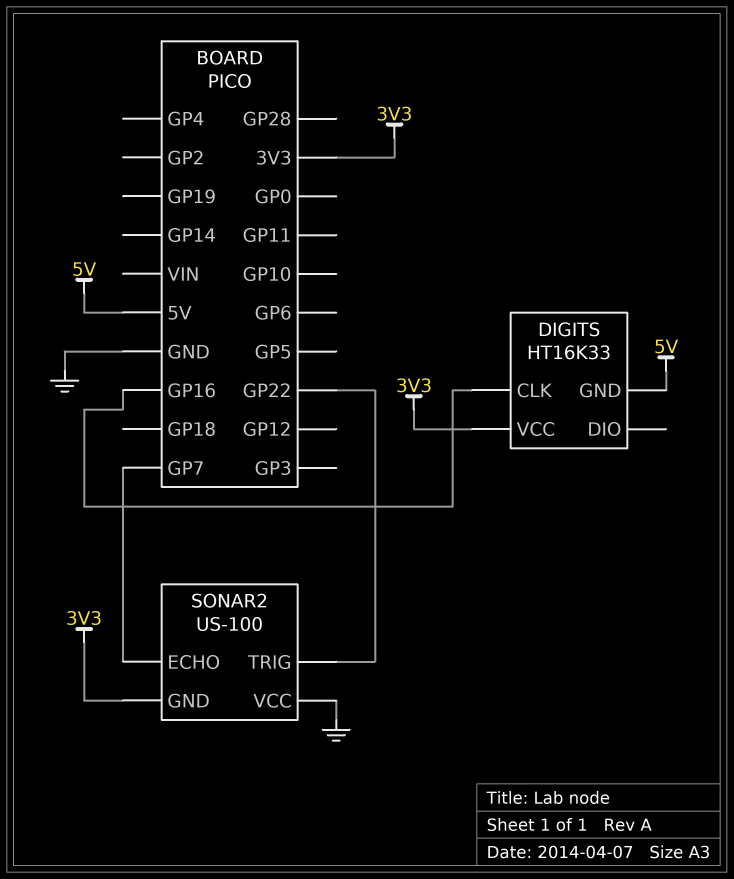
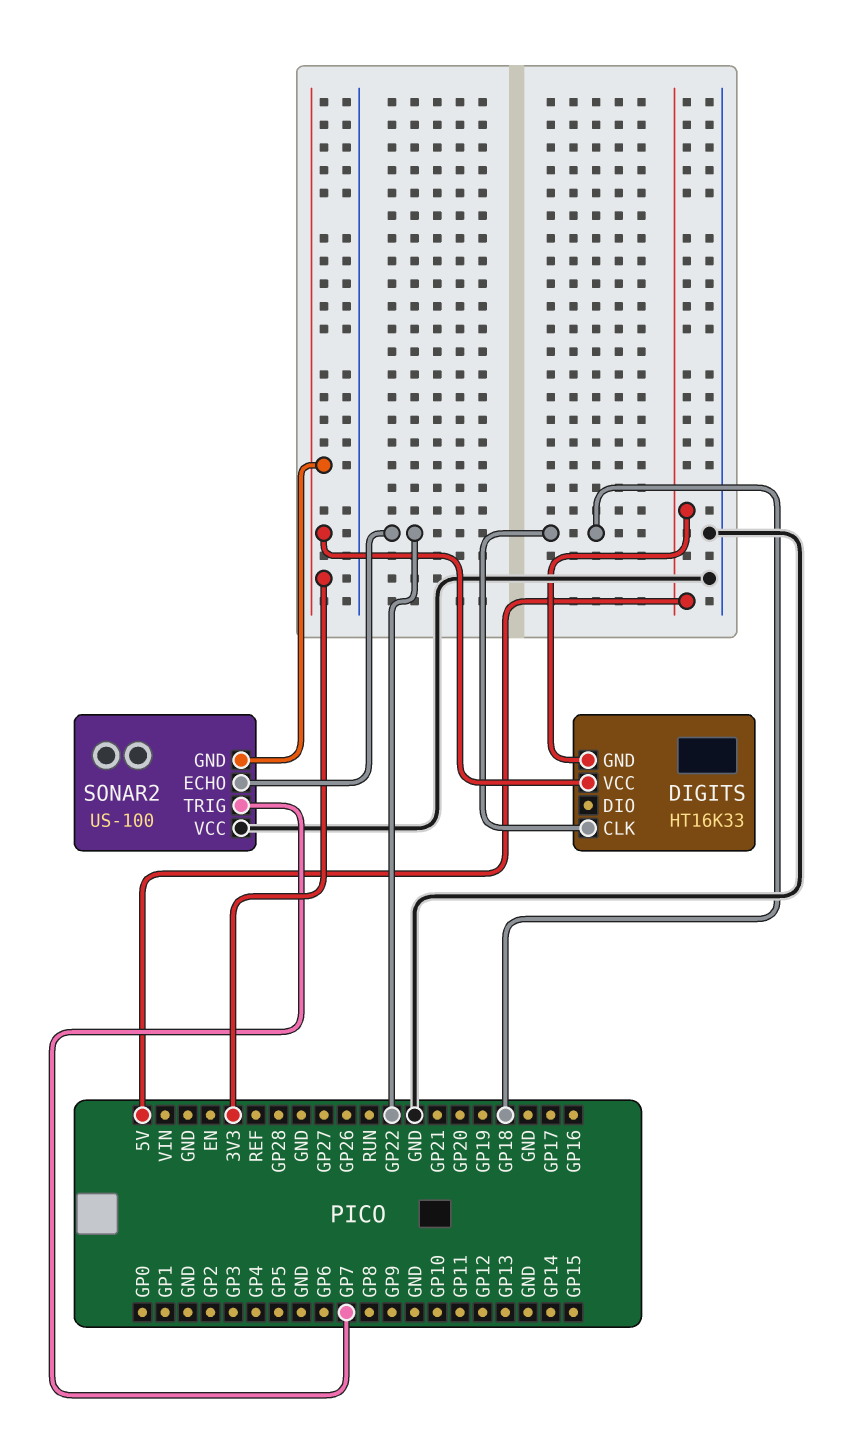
DIGITS pin CLK: GP16 -> GP18
SONAR2 pin ECHO: GP7 -> GP22
SONAR2 pin TRIG: GP22 -> GP7

